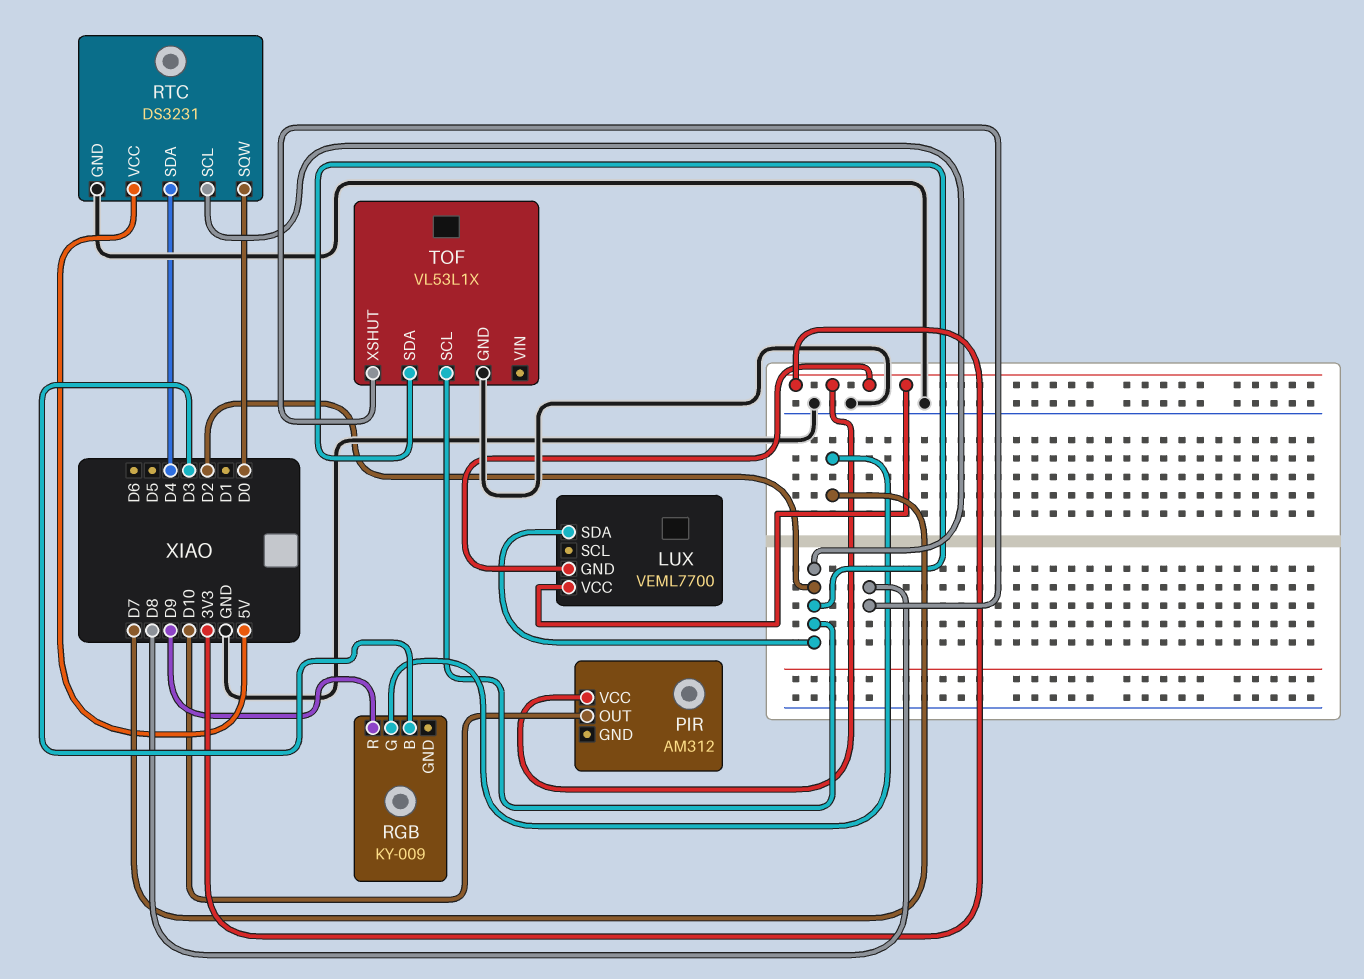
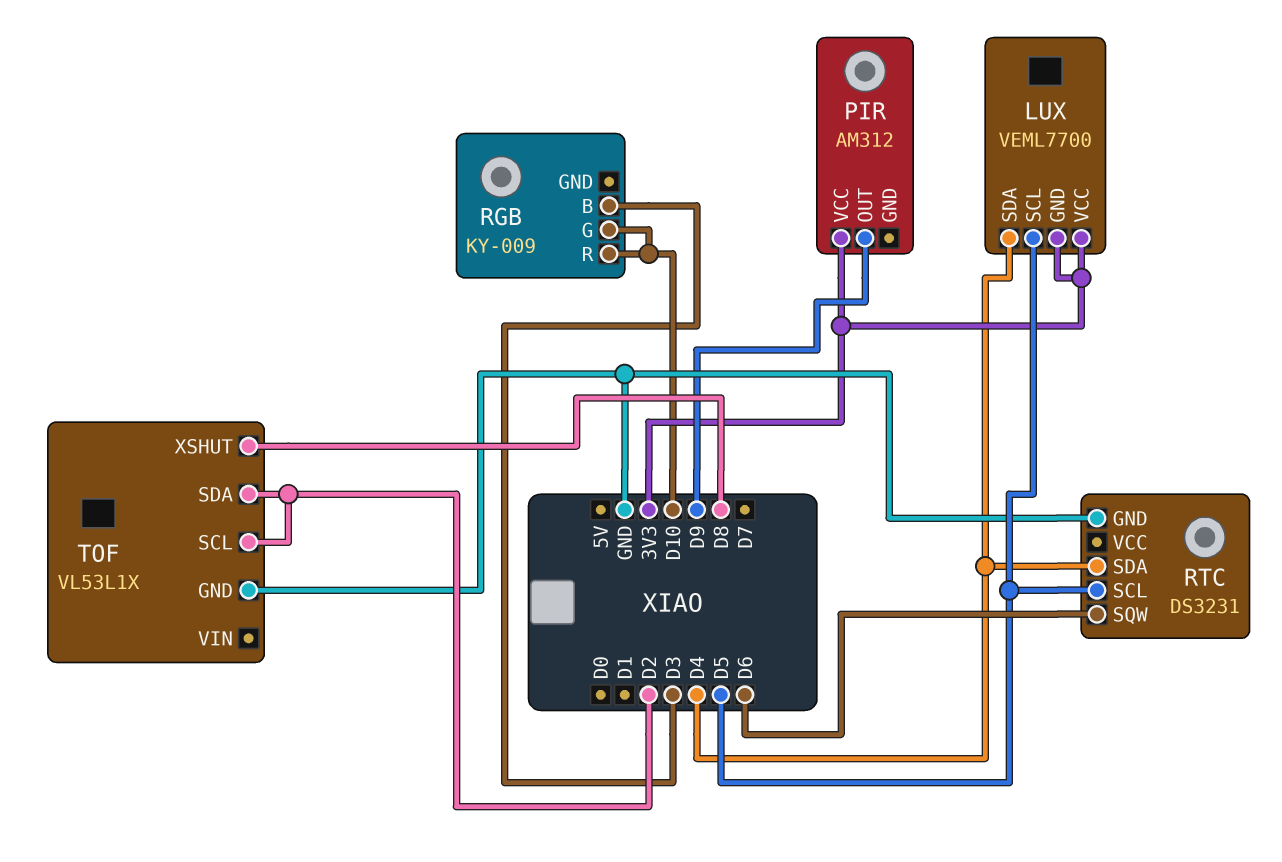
LUX pin SCL: none -> D5
LUX pin SDA: D2 -> D4
PIR pin OUT: D10 -> D9
RGB pin G: D7 -> D10
RGB pin R: D9 -> D10
RTC pin SCL: D2 -> D5
RTC pin SQW: D0 -> D6
RTC pin VCC: 5V -> none

